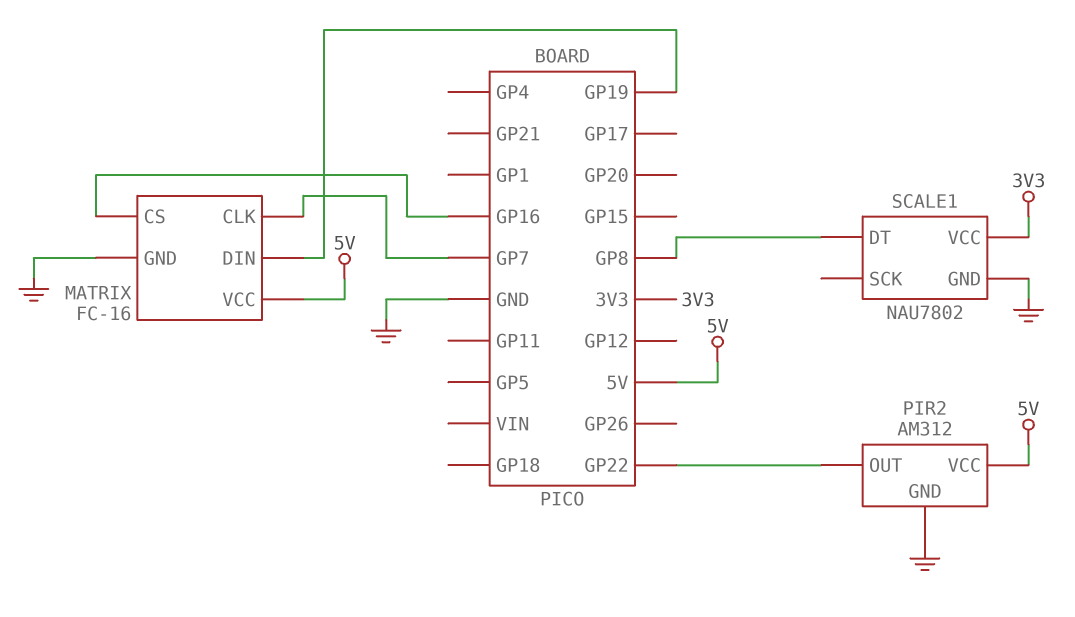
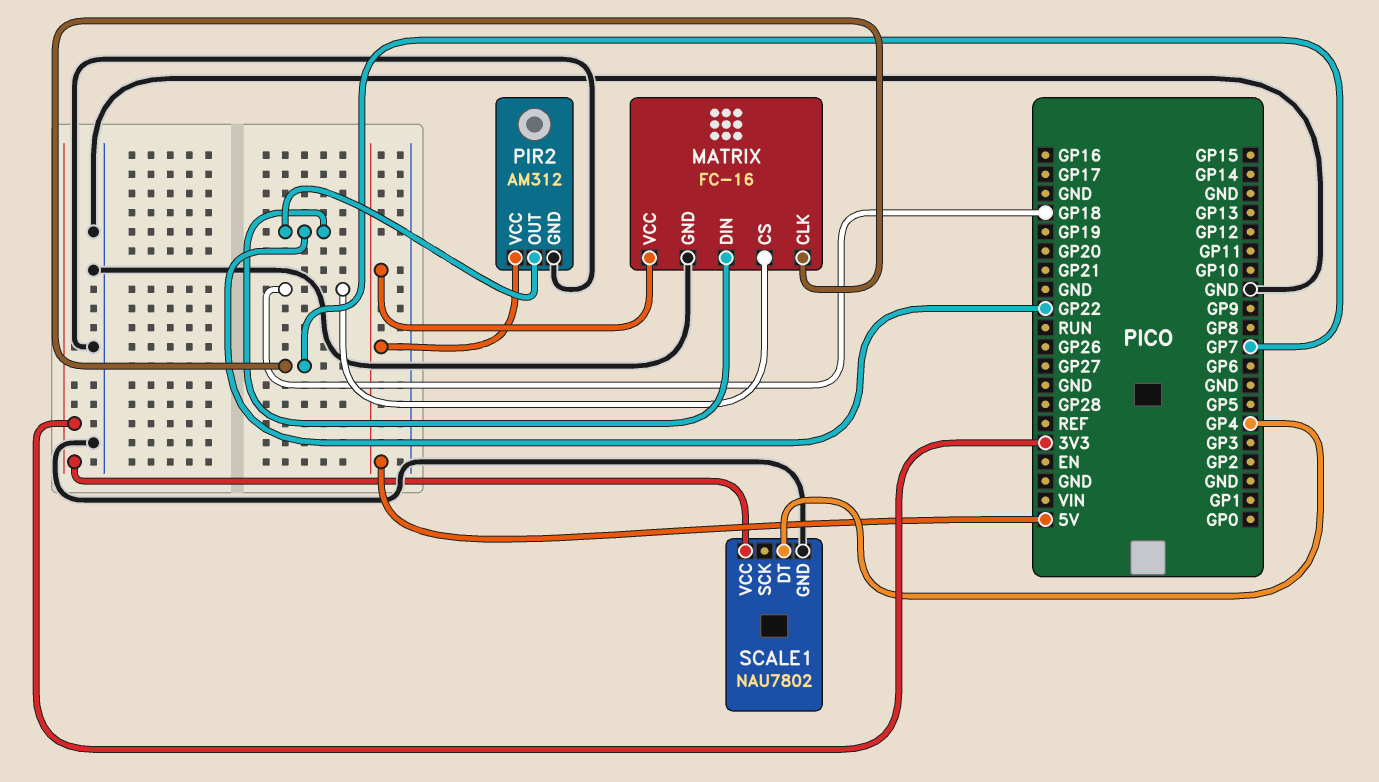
MATRIX pin CS: GP16 -> GP18
MATRIX pin DIN: GP19 -> GP22
SCALE1 pin DT: GP8 -> GP4

